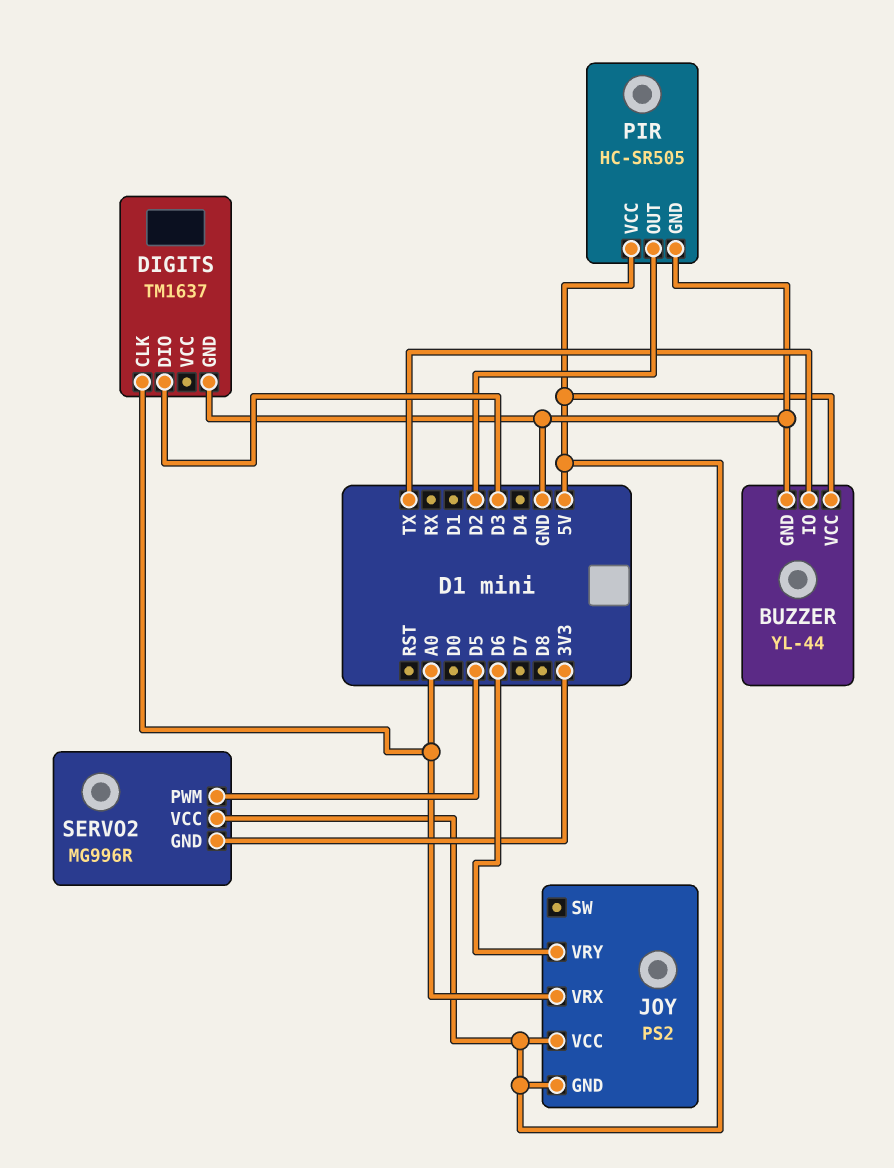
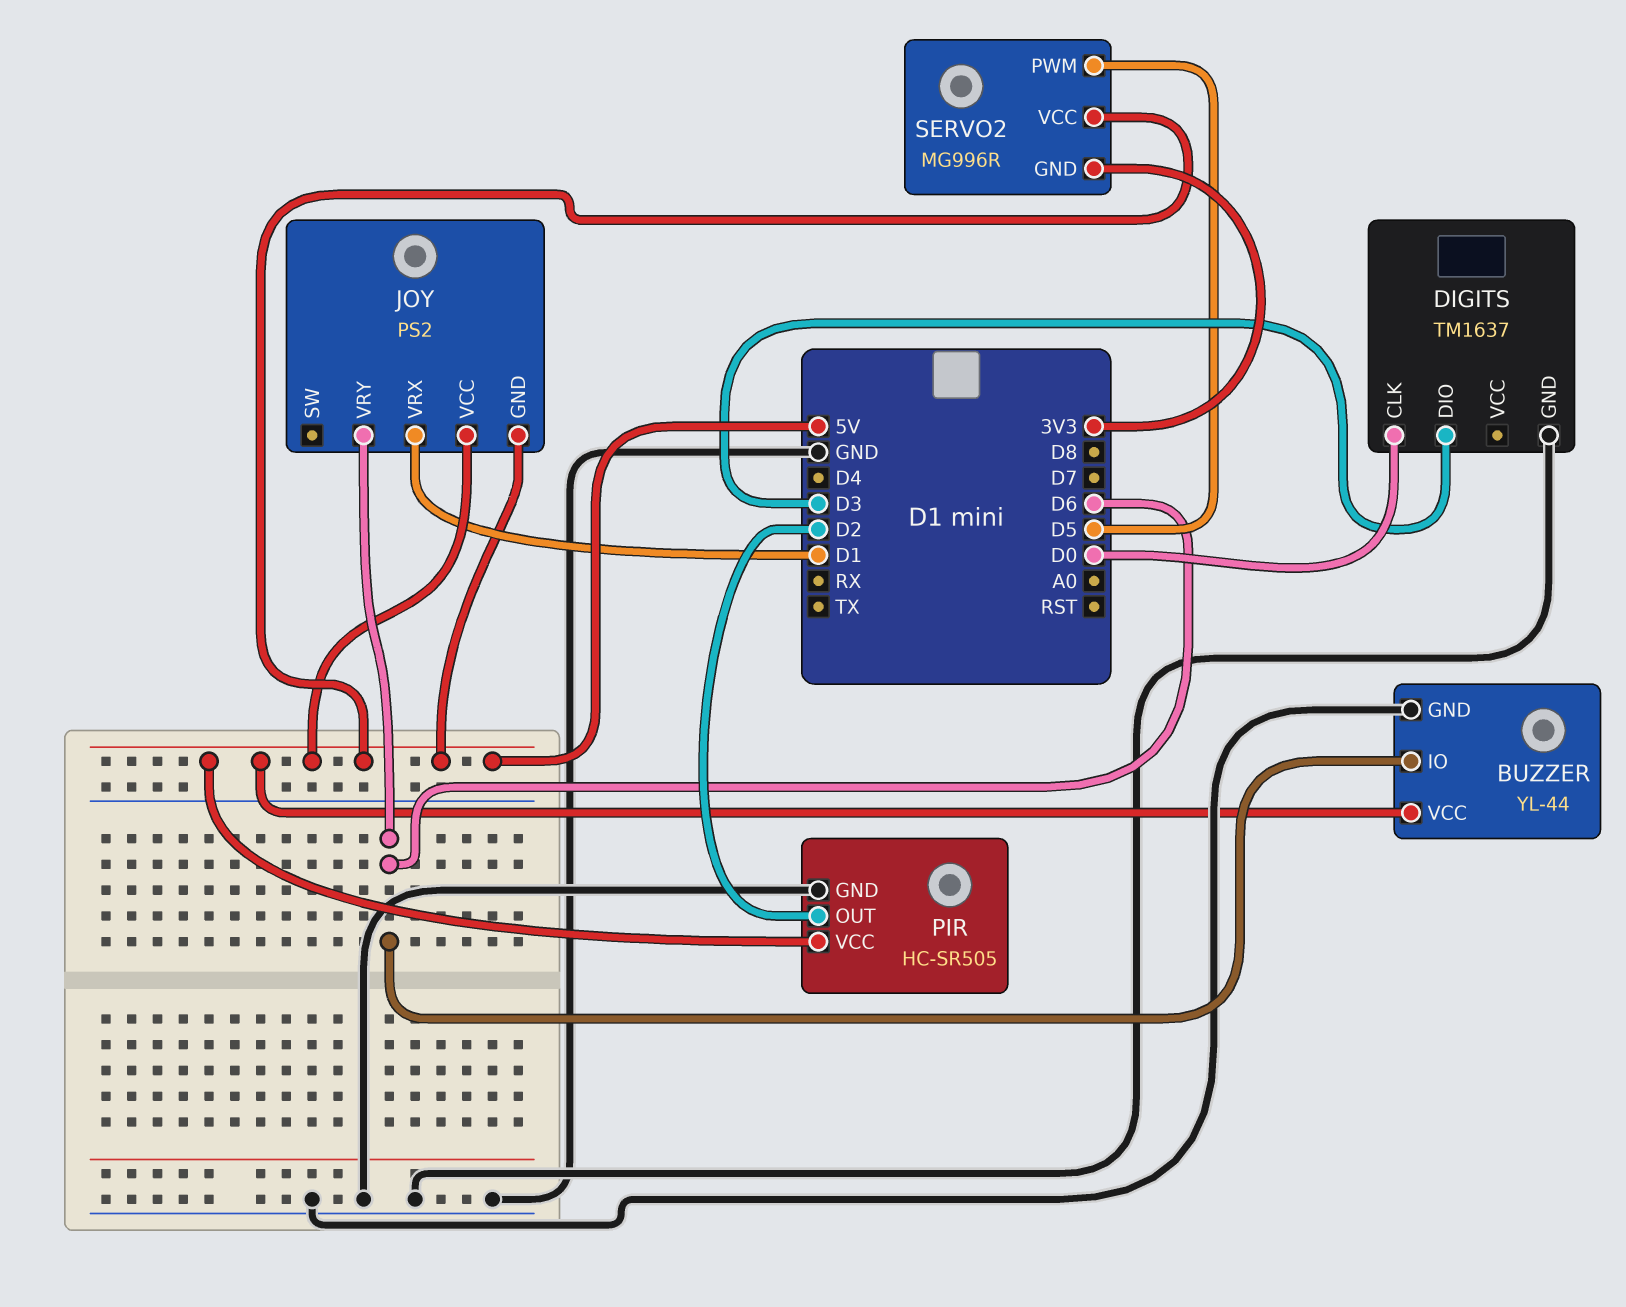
BUZZER pin IO: TX -> D6
DIGITS pin CLK: A0 -> D0
JOY pin VRX: A0 -> D1

